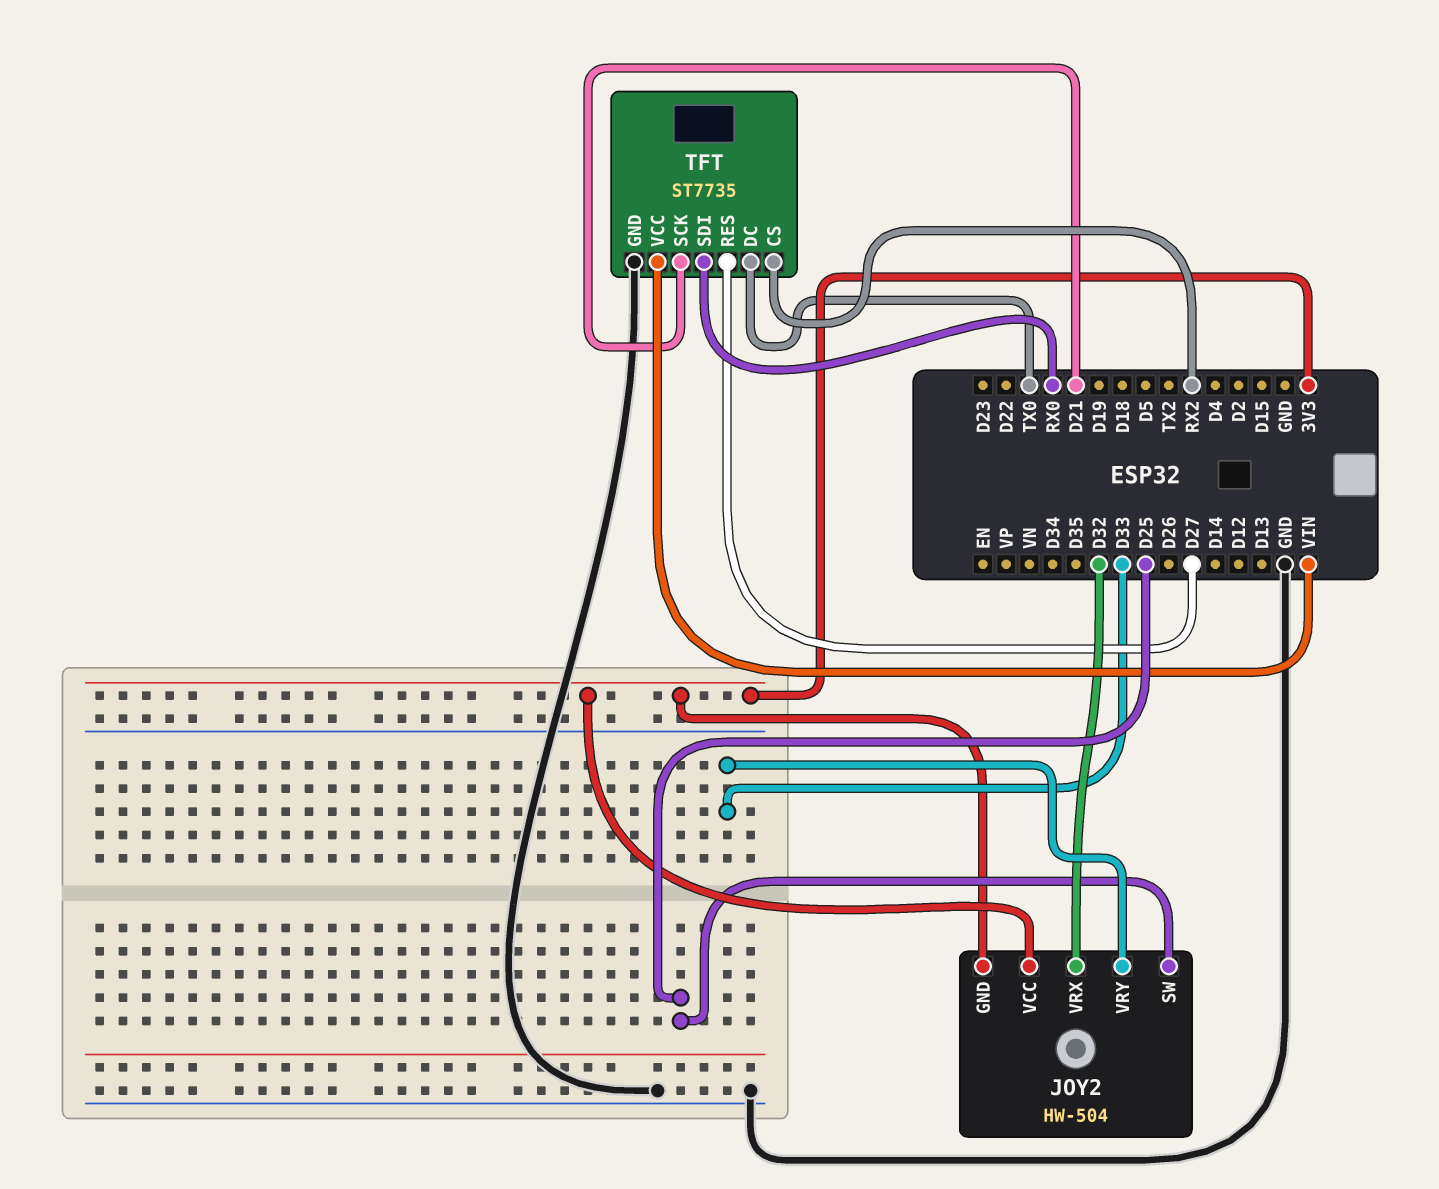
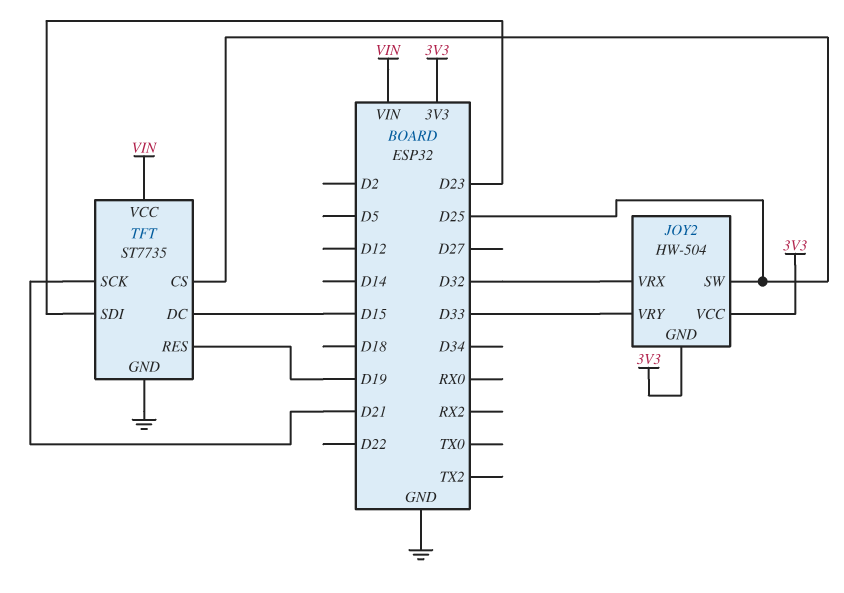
TFT pin CS: RX2 -> D25
TFT pin DC: TX0 -> D15
TFT pin RES: D27 -> D19
TFT pin SDI: RX0 -> D23

